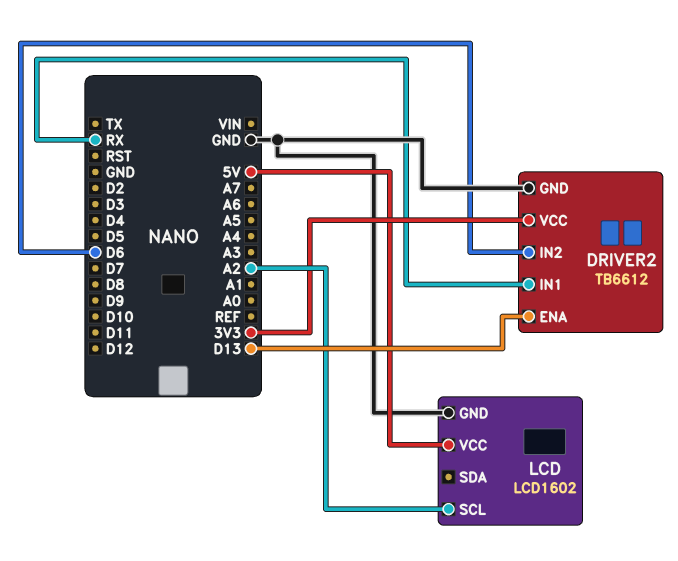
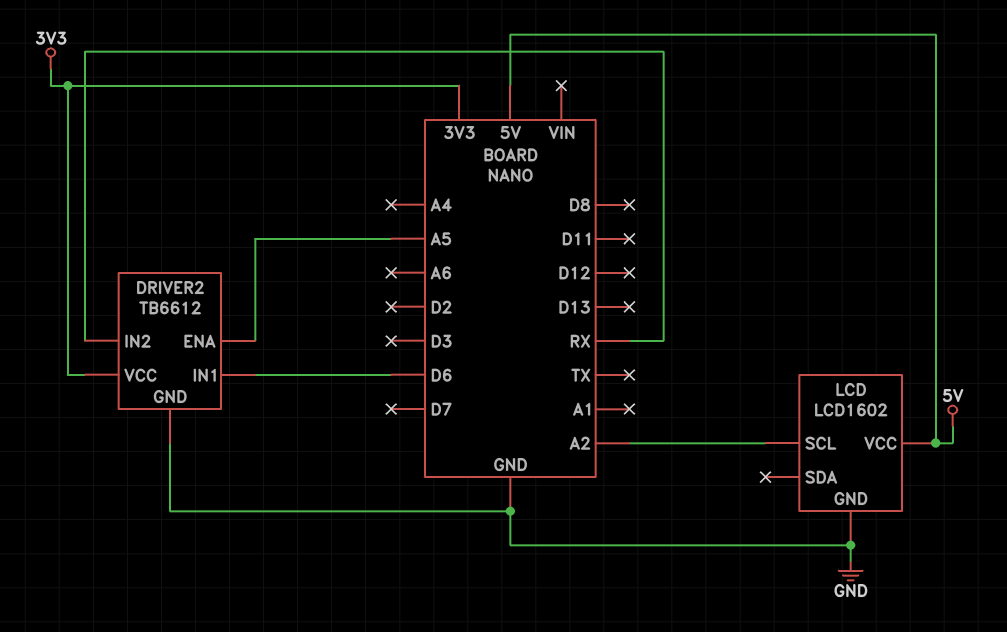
DRIVER2 pin ENA: D13 -> A5
DRIVER2 pin IN1: RX -> D6
DRIVER2 pin IN2: D6 -> RX

